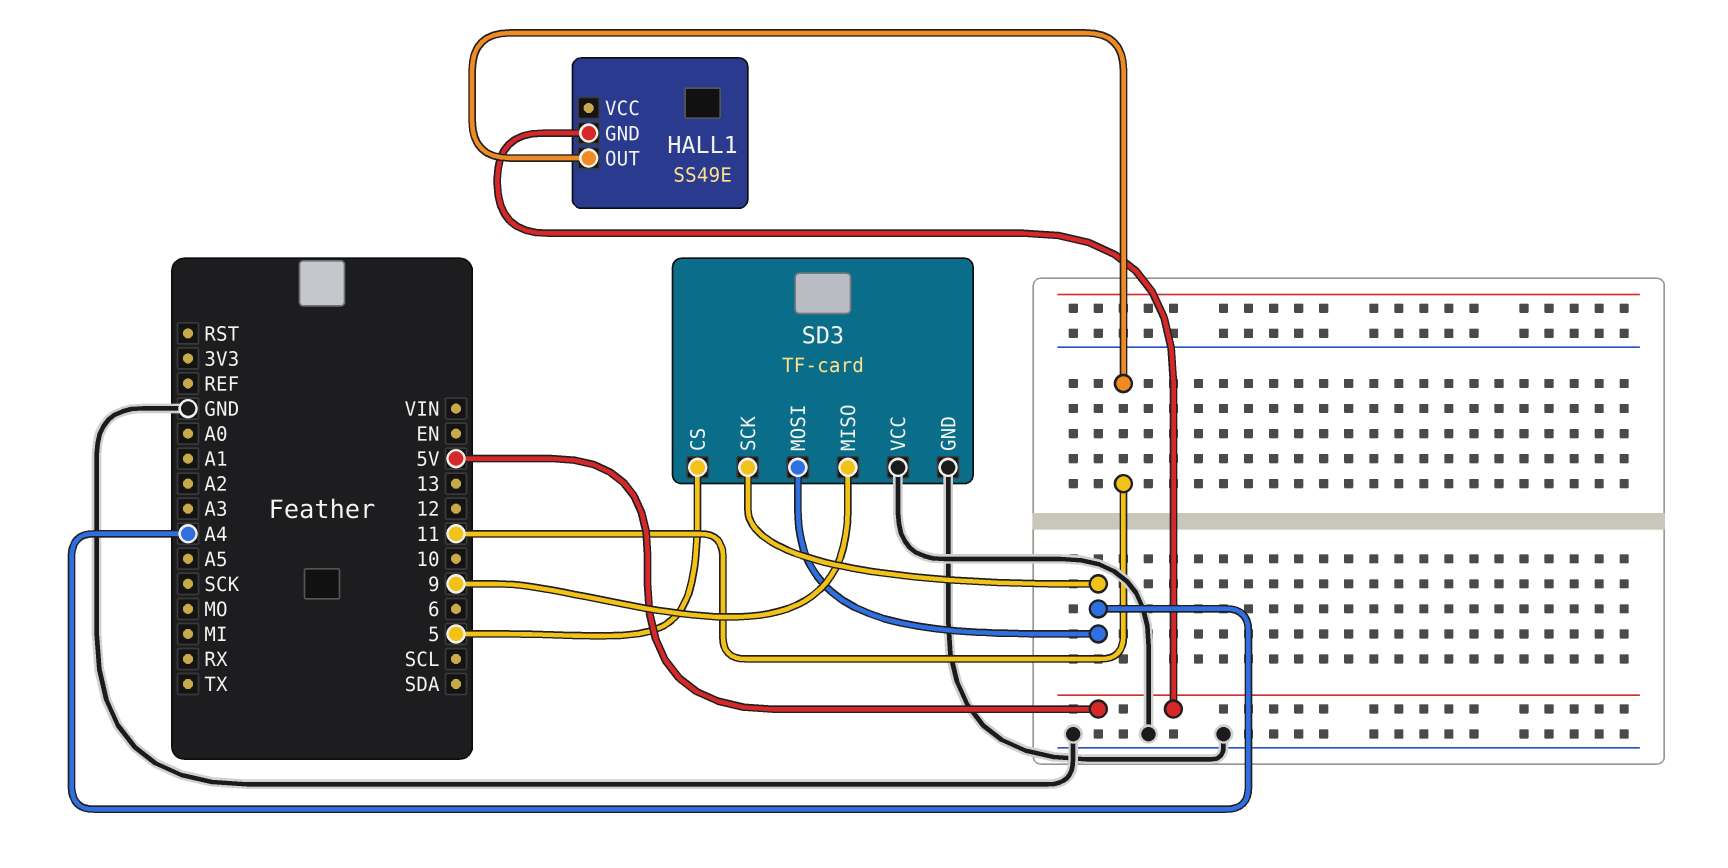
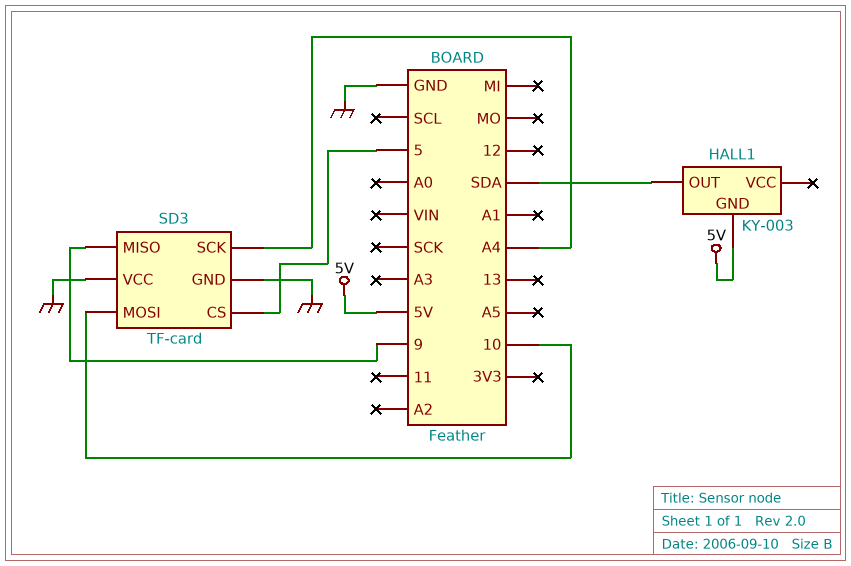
HALL1: SS49E -> KY-003
HALL1 pin OUT: 11 -> SDA
SD3 pin MOSI: A4 -> 10

